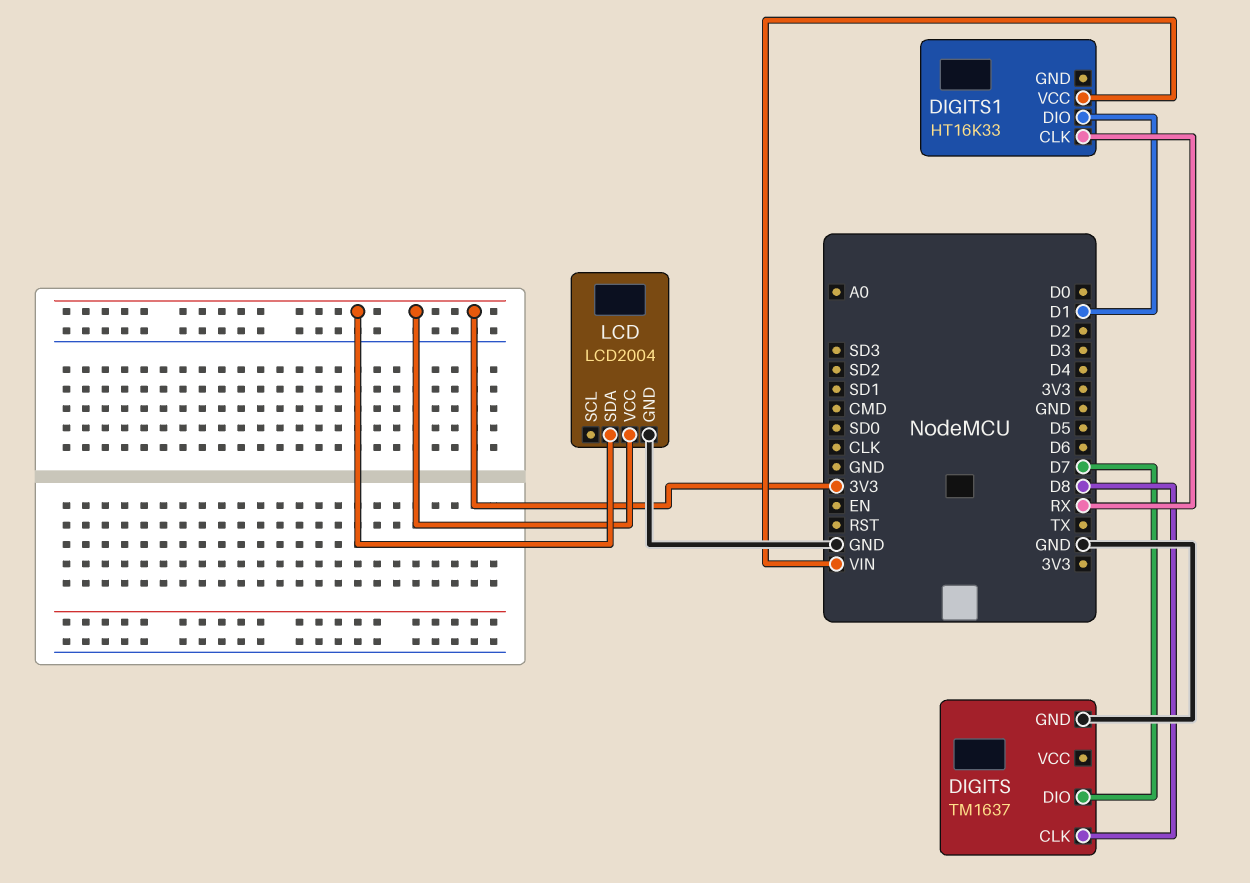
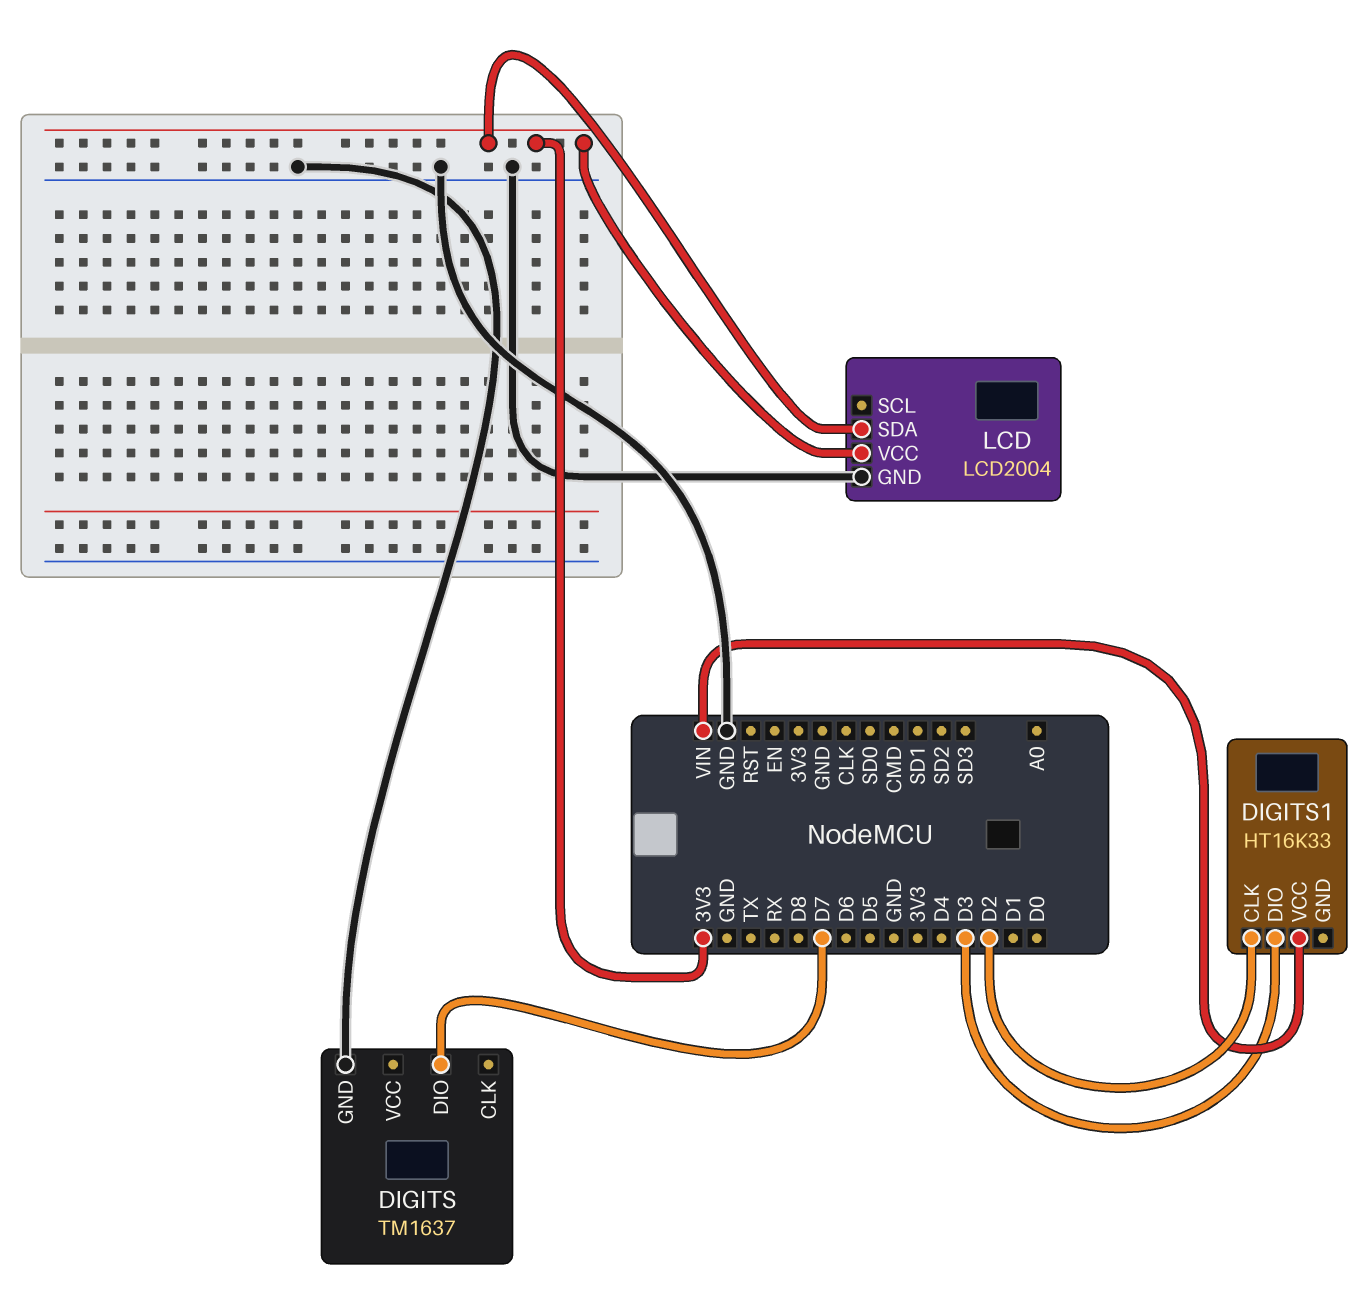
DIGITS pin CLK: D8 -> none
DIGITS1 pin CLK: RX -> D2
DIGITS1 pin DIO: D1 -> D3

